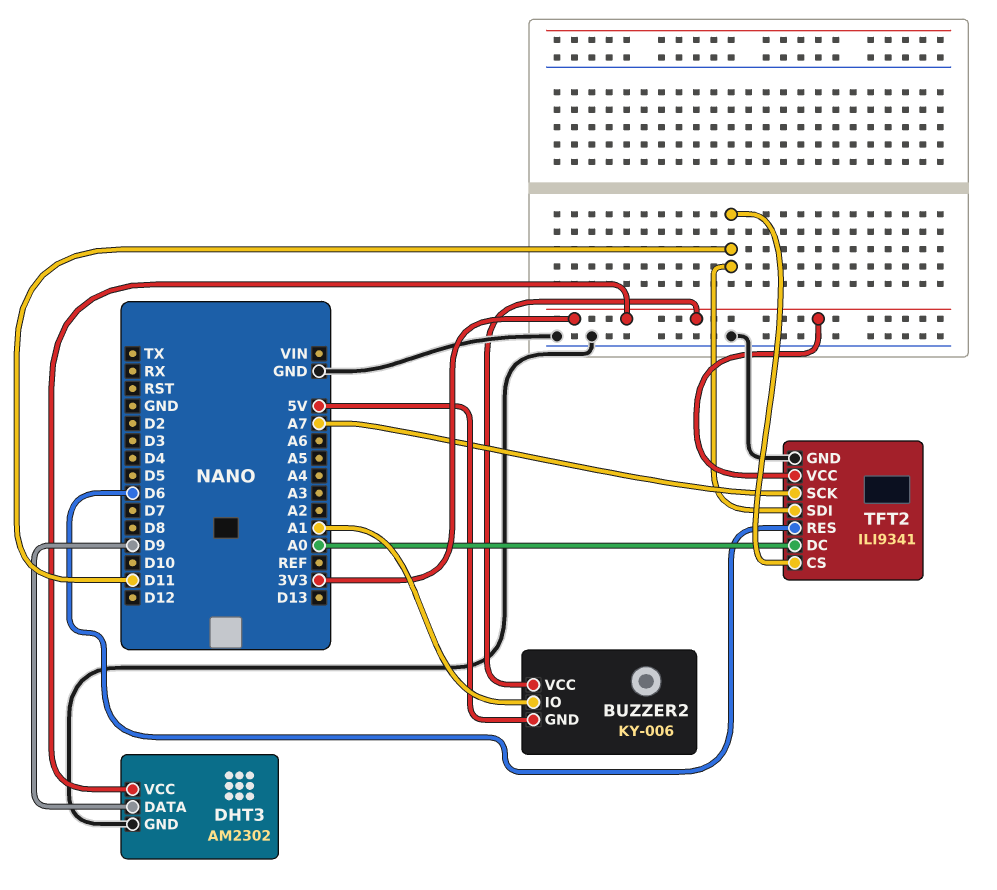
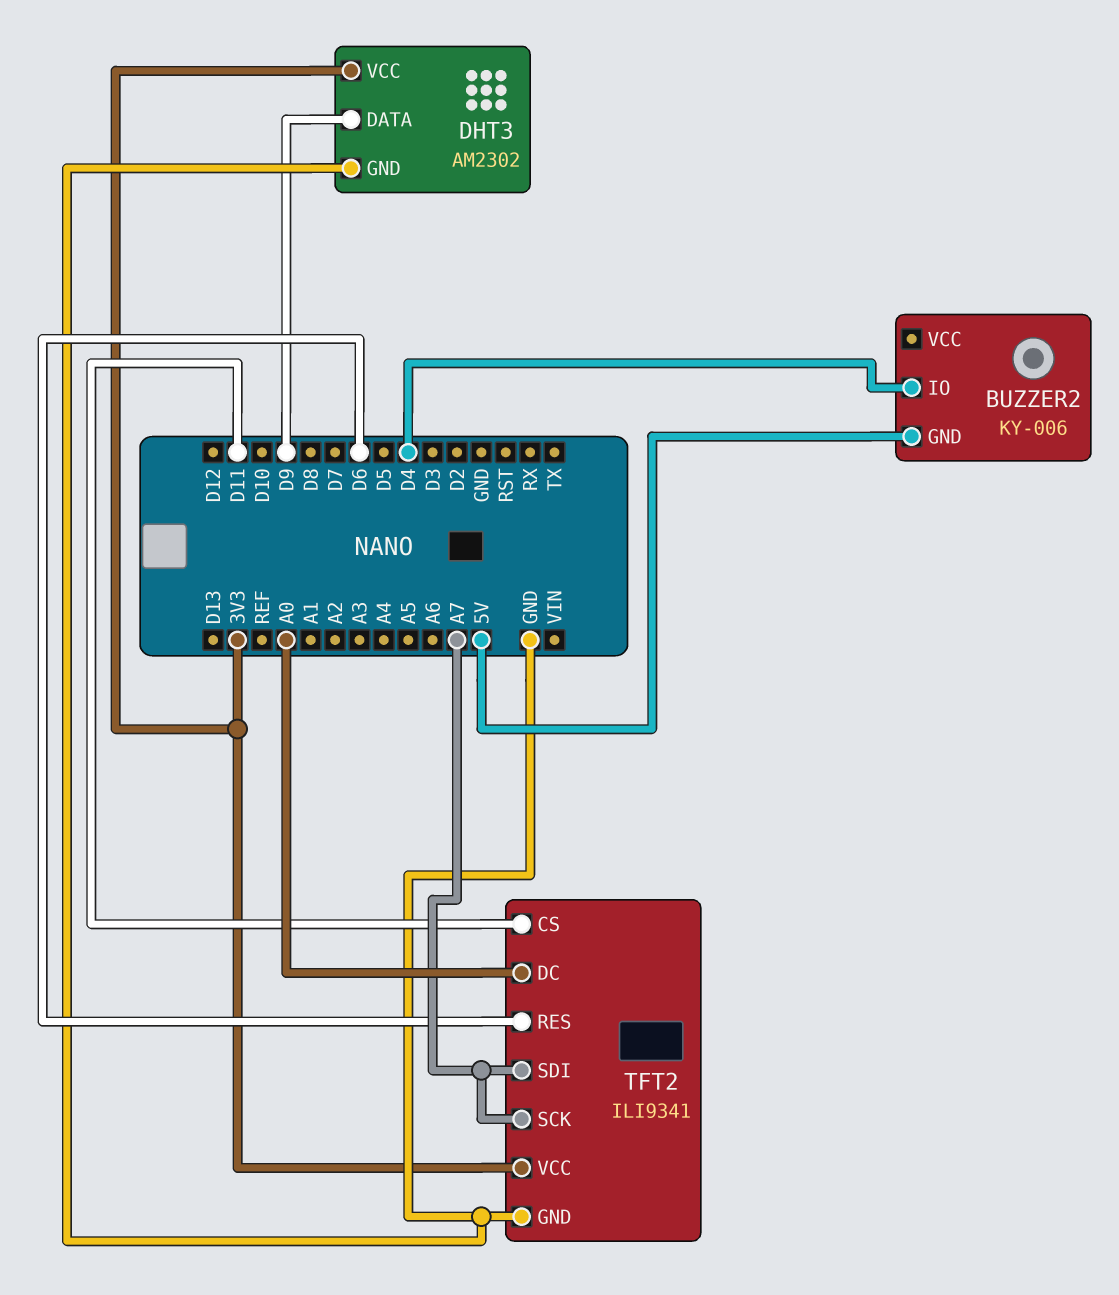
BUZZER2 pin IO: A1 -> D4
BUZZER2 pin VCC: 3V3 -> none
TFT2 pin SDI: D11 -> A7

